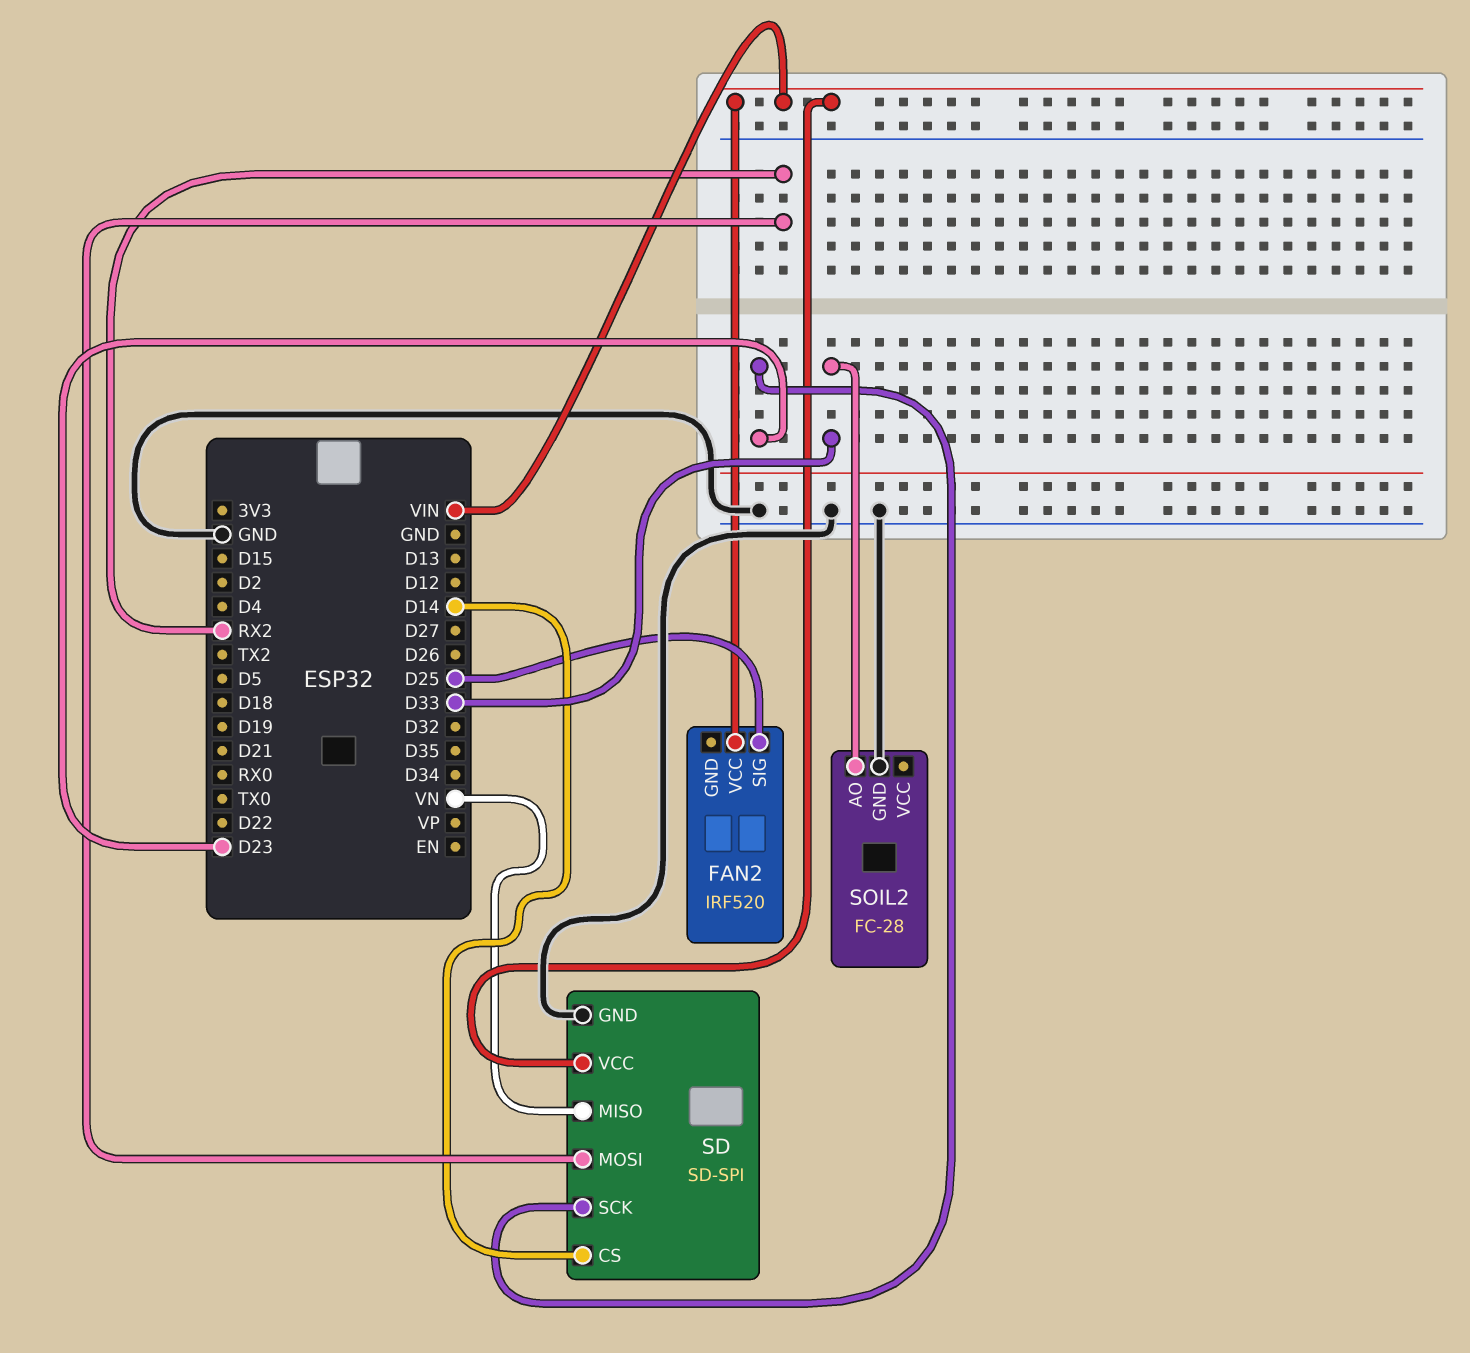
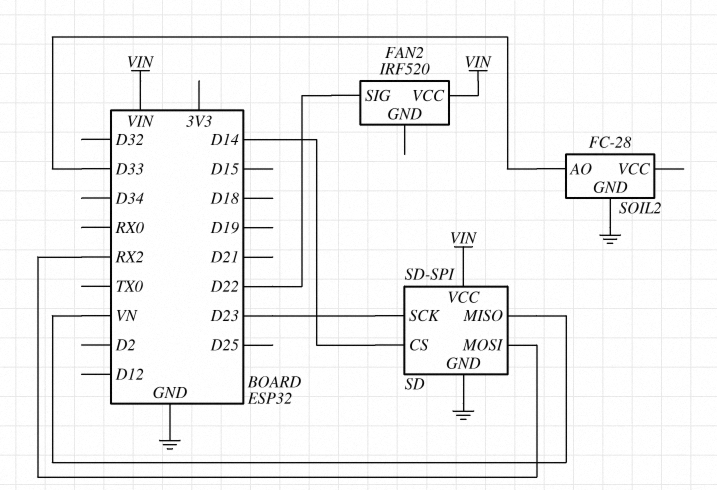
FAN2 pin SIG: D25 -> D22

